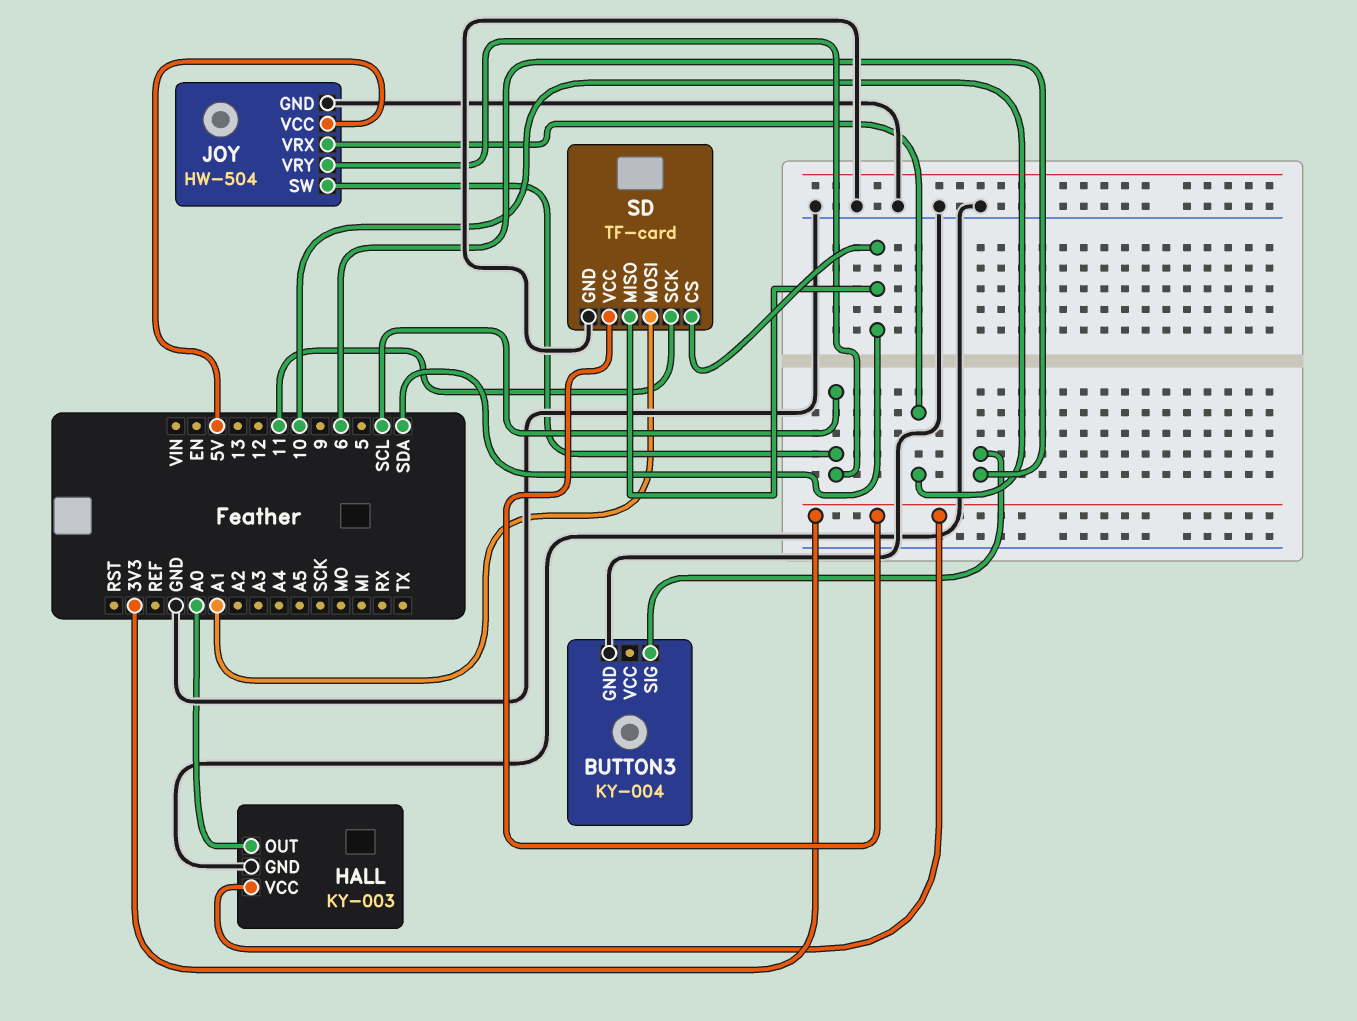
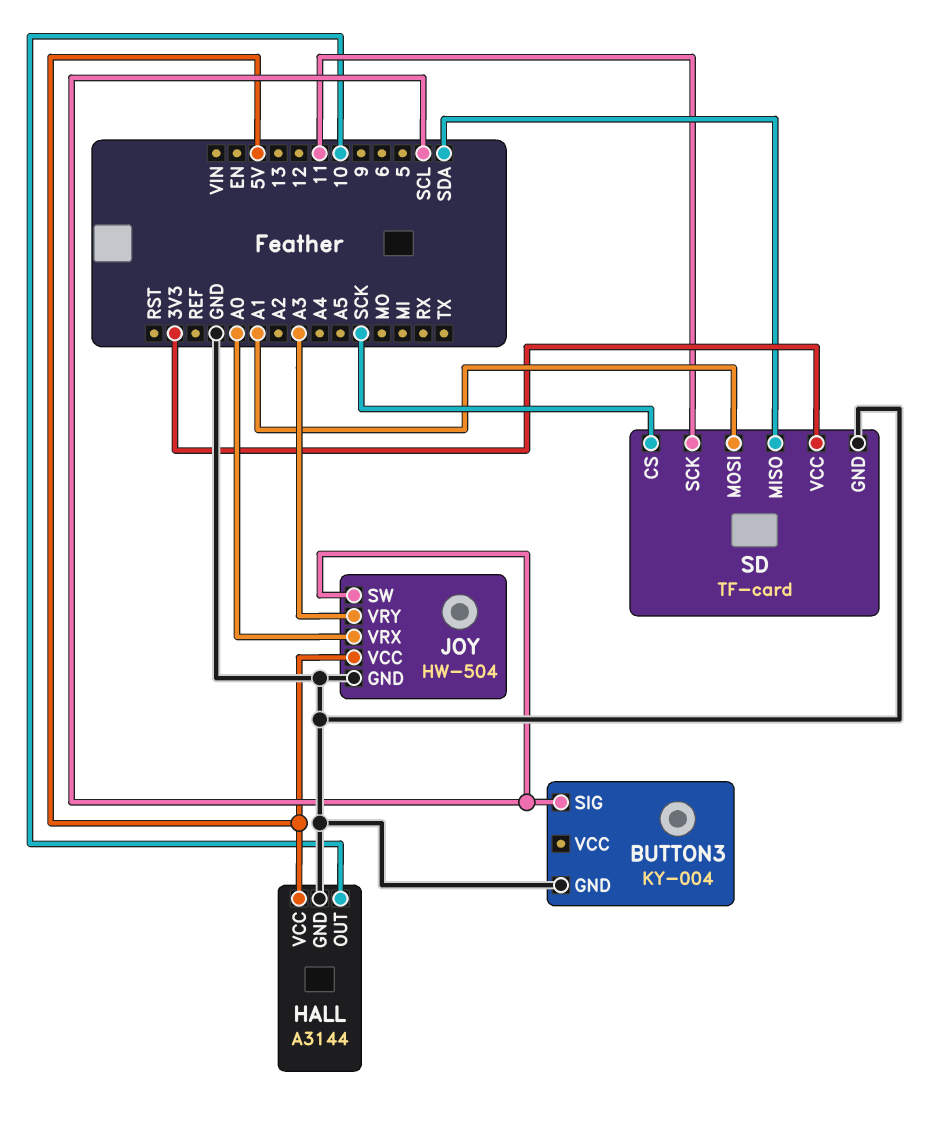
BUTTON3 pin SIG: 6 -> SCL
HALL: KY-003 -> A3144
HALL pin OUT: A0 -> 10
HALL pin VCC: 3V3 -> 5V
JOY pin VRX: 10 -> A0
JOY pin VRY: SCL -> A3
SD pin CS: SDA -> SCK

